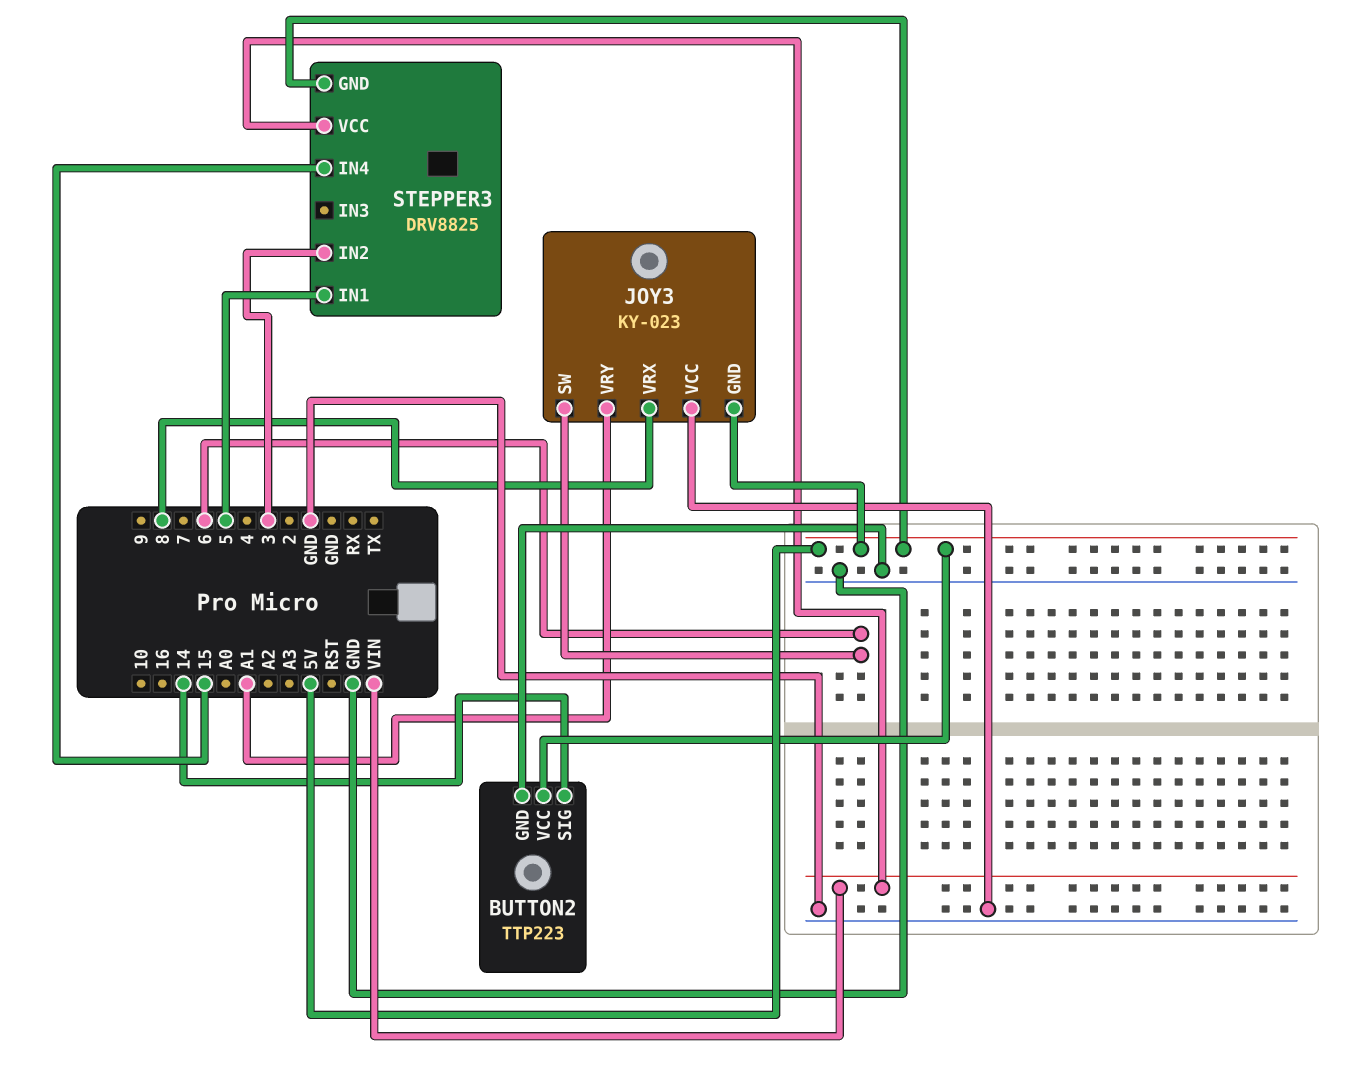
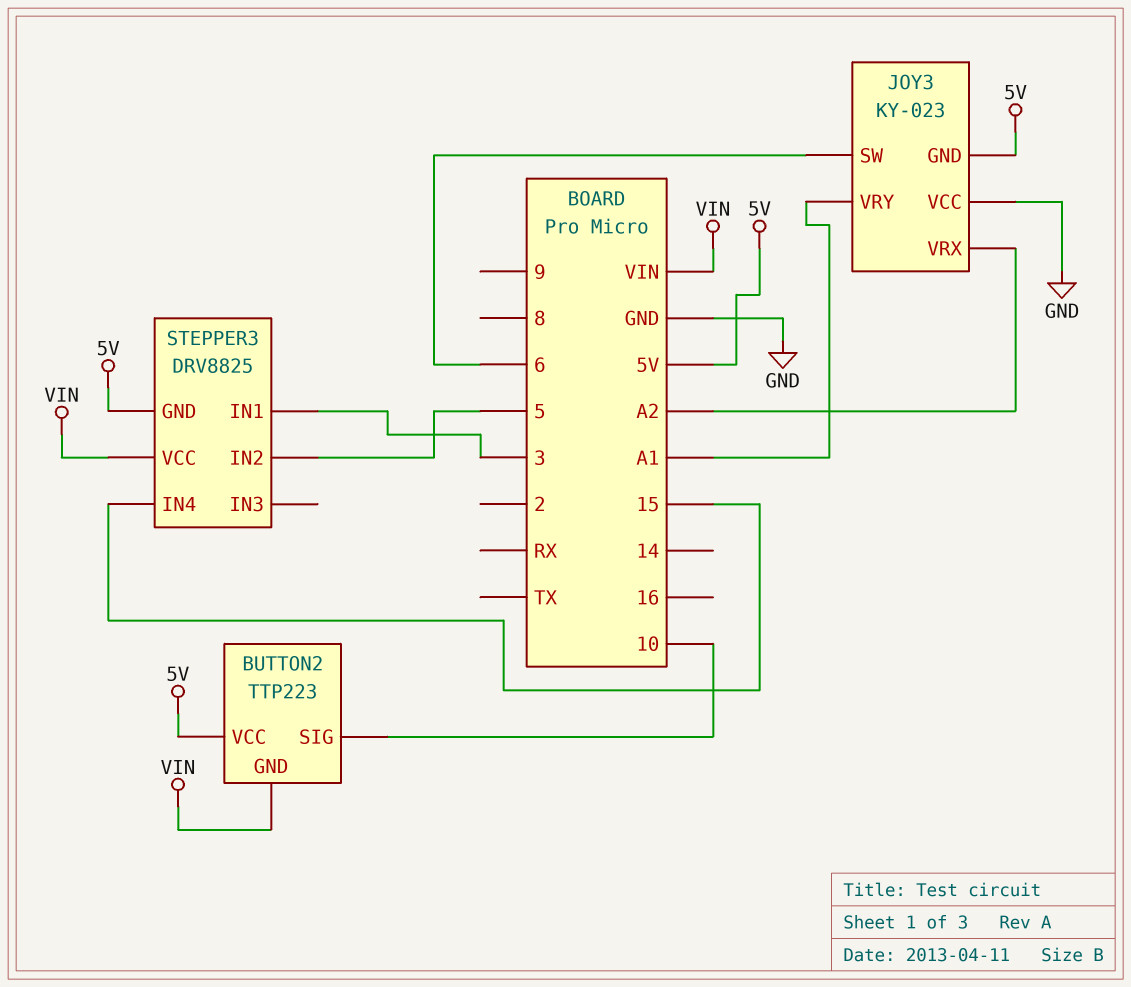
BUTTON2 pin GND: GND -> VIN
BUTTON2 pin SIG: 14 -> 10
JOY3 pin VRX: 8 -> A2
STEPPER3 pin IN1: 5 -> 3
STEPPER3 pin IN2: 3 -> 5

